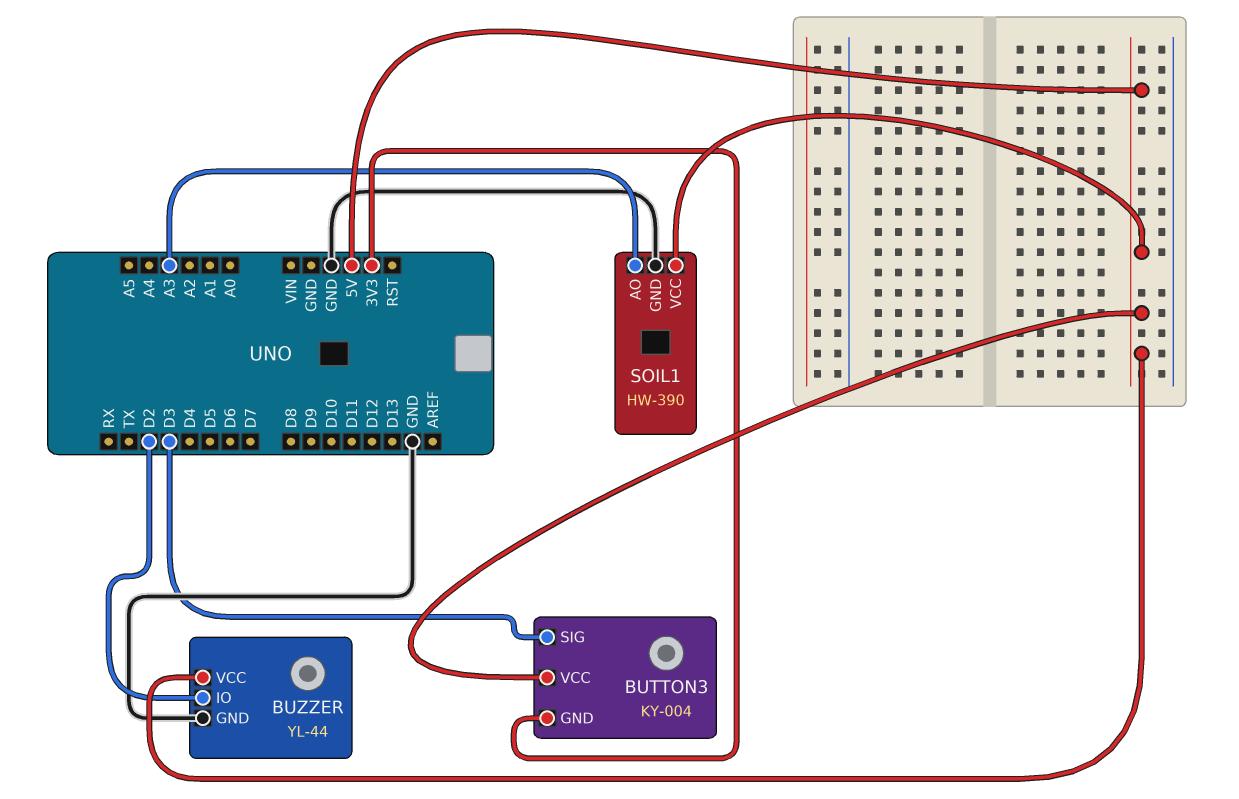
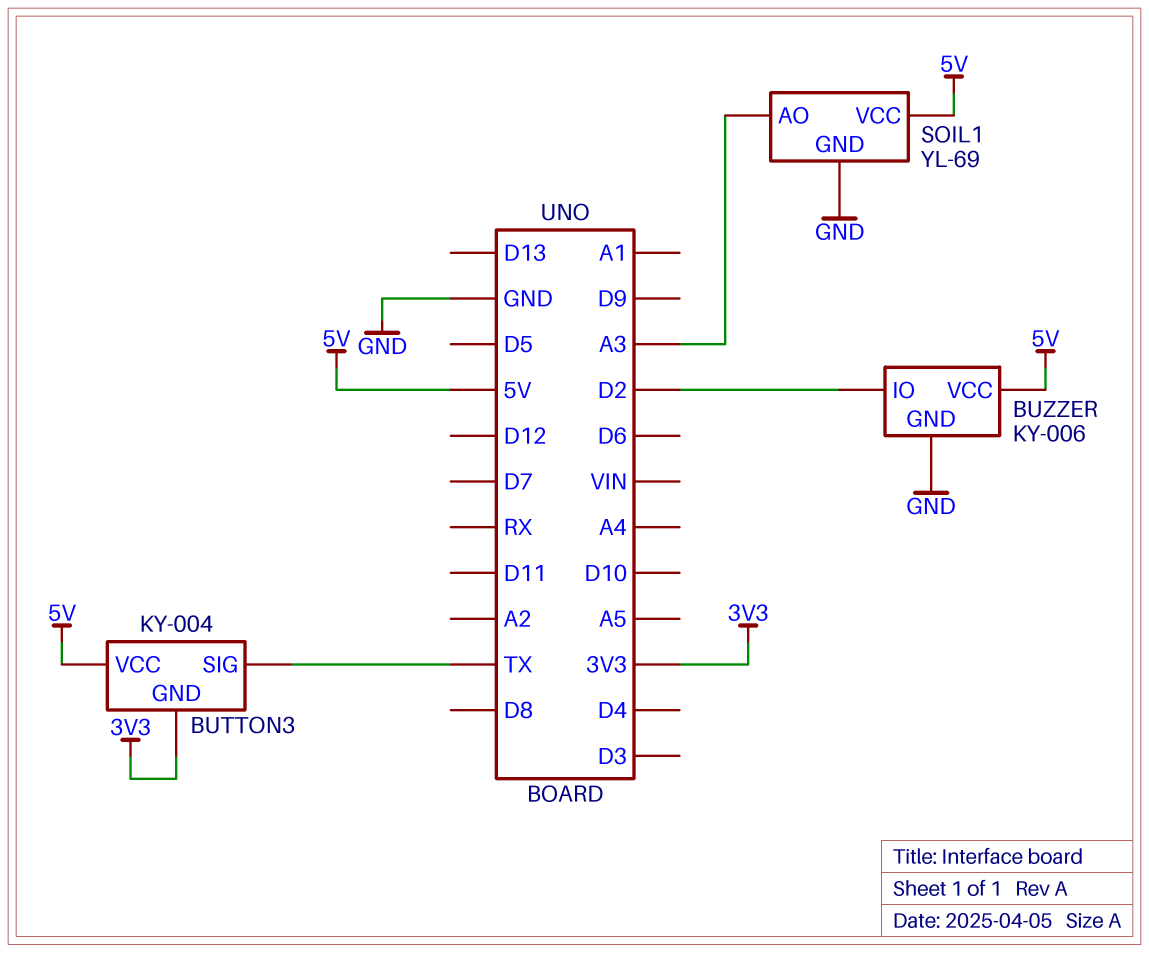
BUTTON3 pin SIG: D3 -> TX
BUZZER: YL-44 -> KY-006
SOIL1: HW-390 -> YL-69

